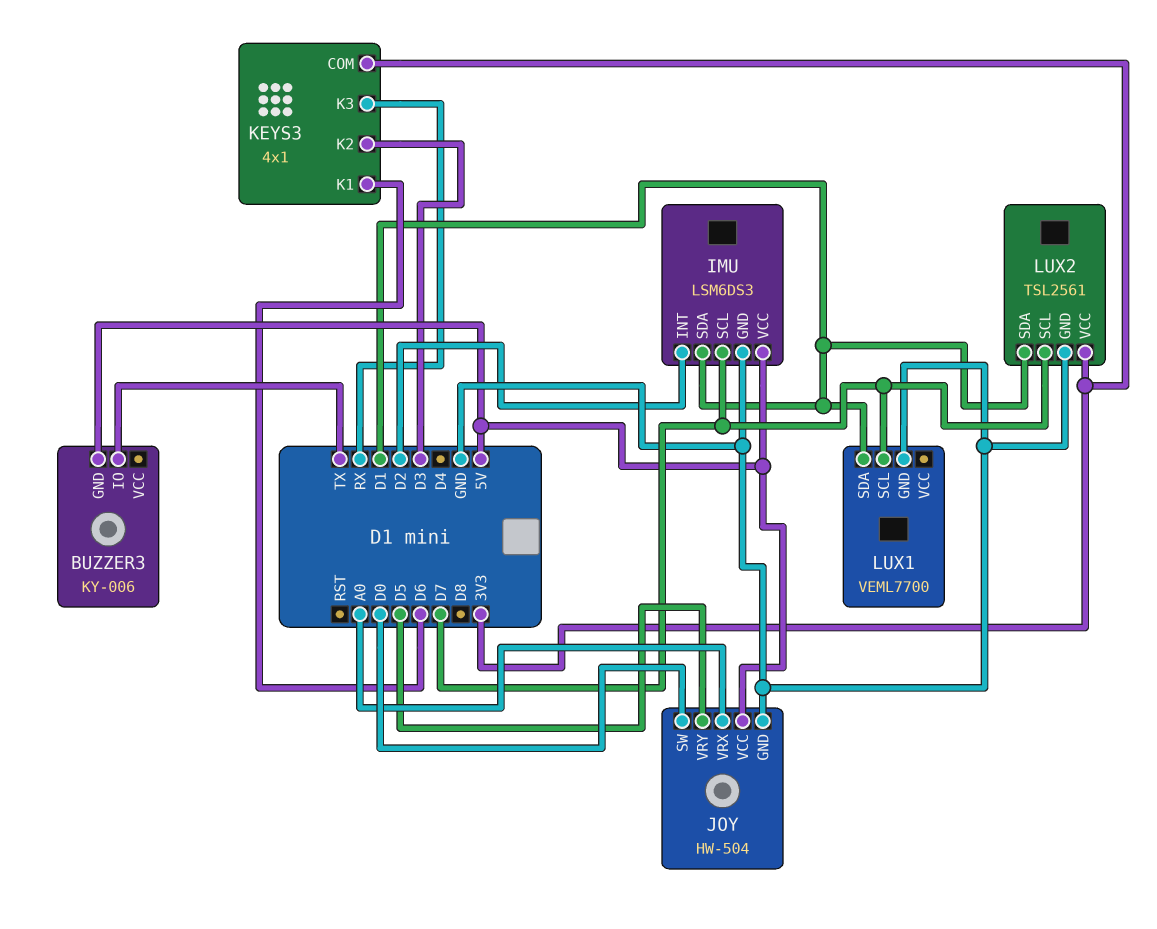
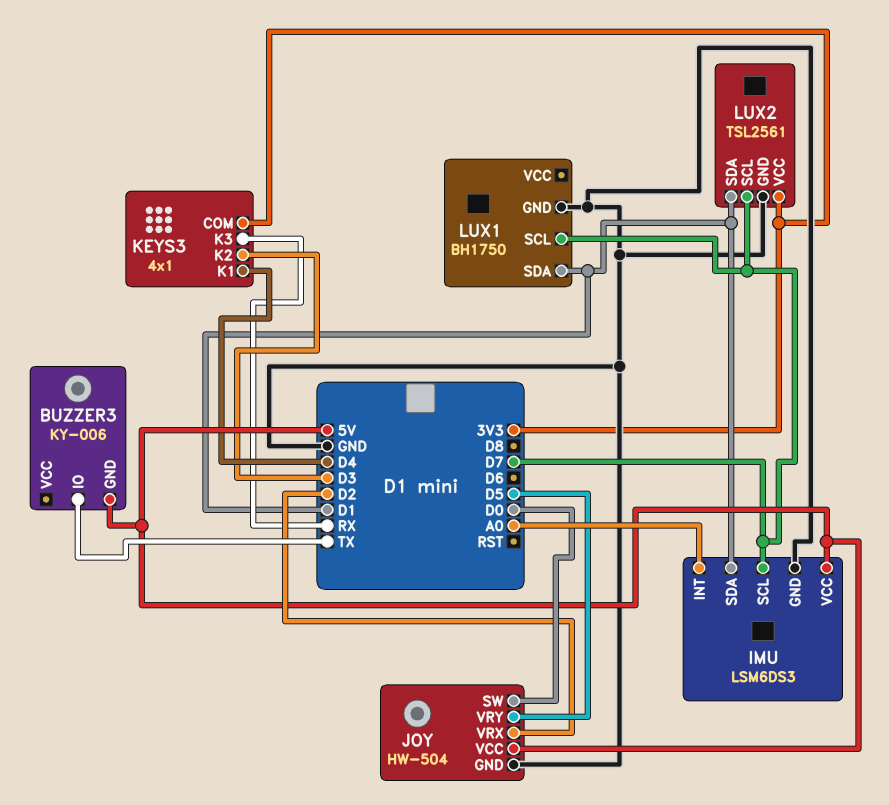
IMU pin INT: D2 -> A0
JOY pin VRX: A0 -> D2
KEYS3 pin K1: D6 -> D4
LUX1: VEML7700 -> BH1750

